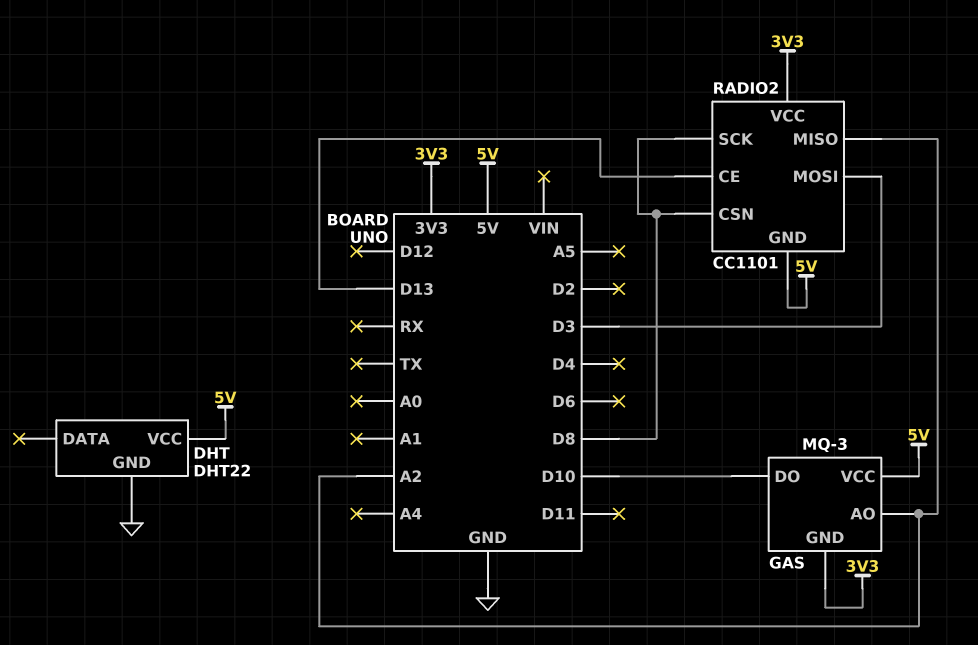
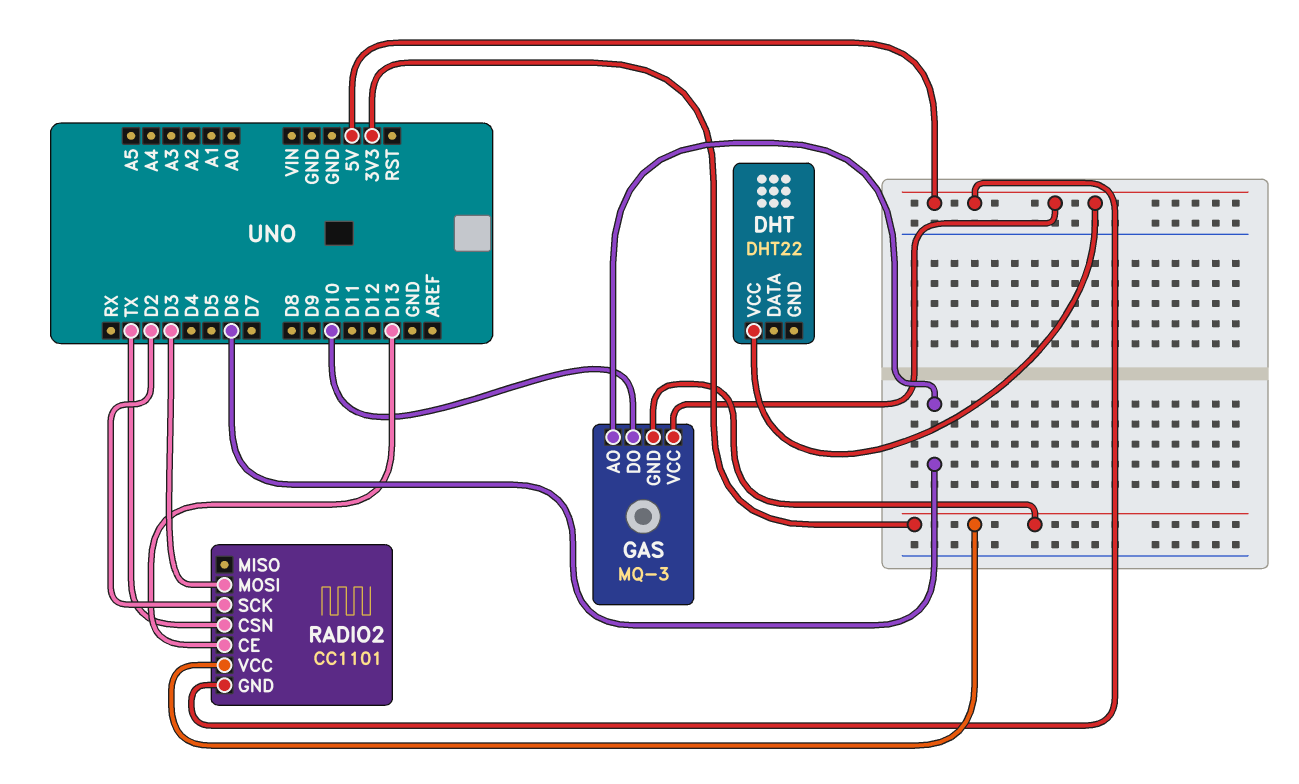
DHT pin GND: GND -> none
GAS pin AO: A2 -> D6
RADIO2 pin CSN: D8 -> TX
RADIO2 pin MISO: A2 -> none
RADIO2 pin SCK: D8 -> D2

